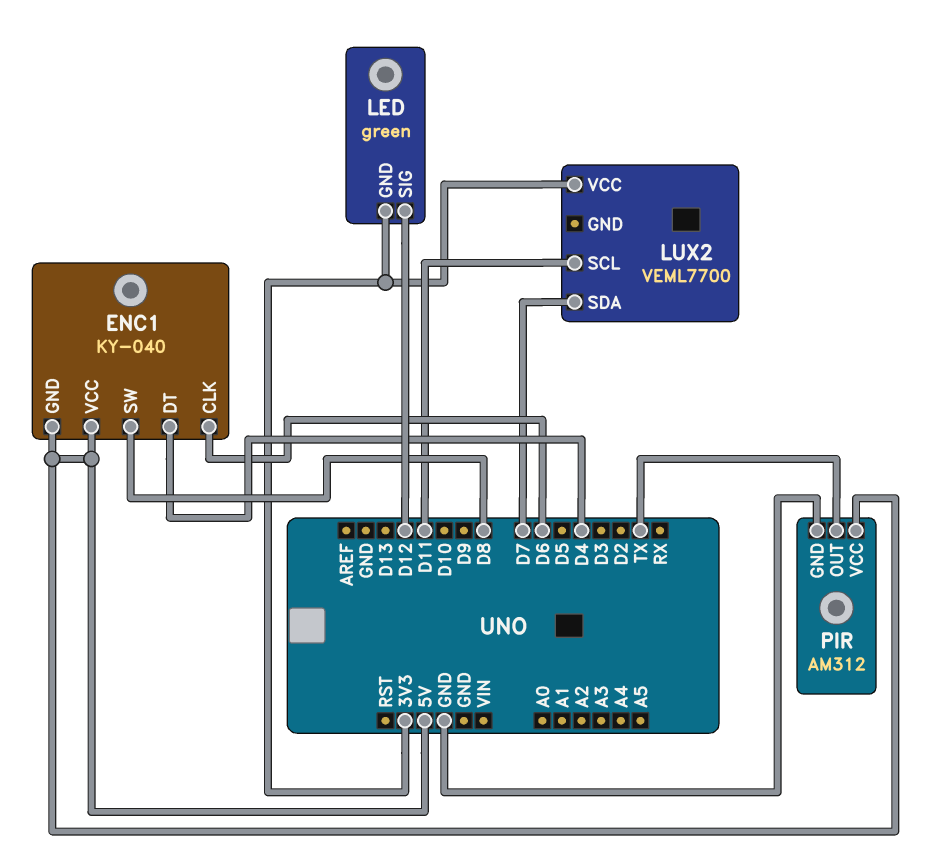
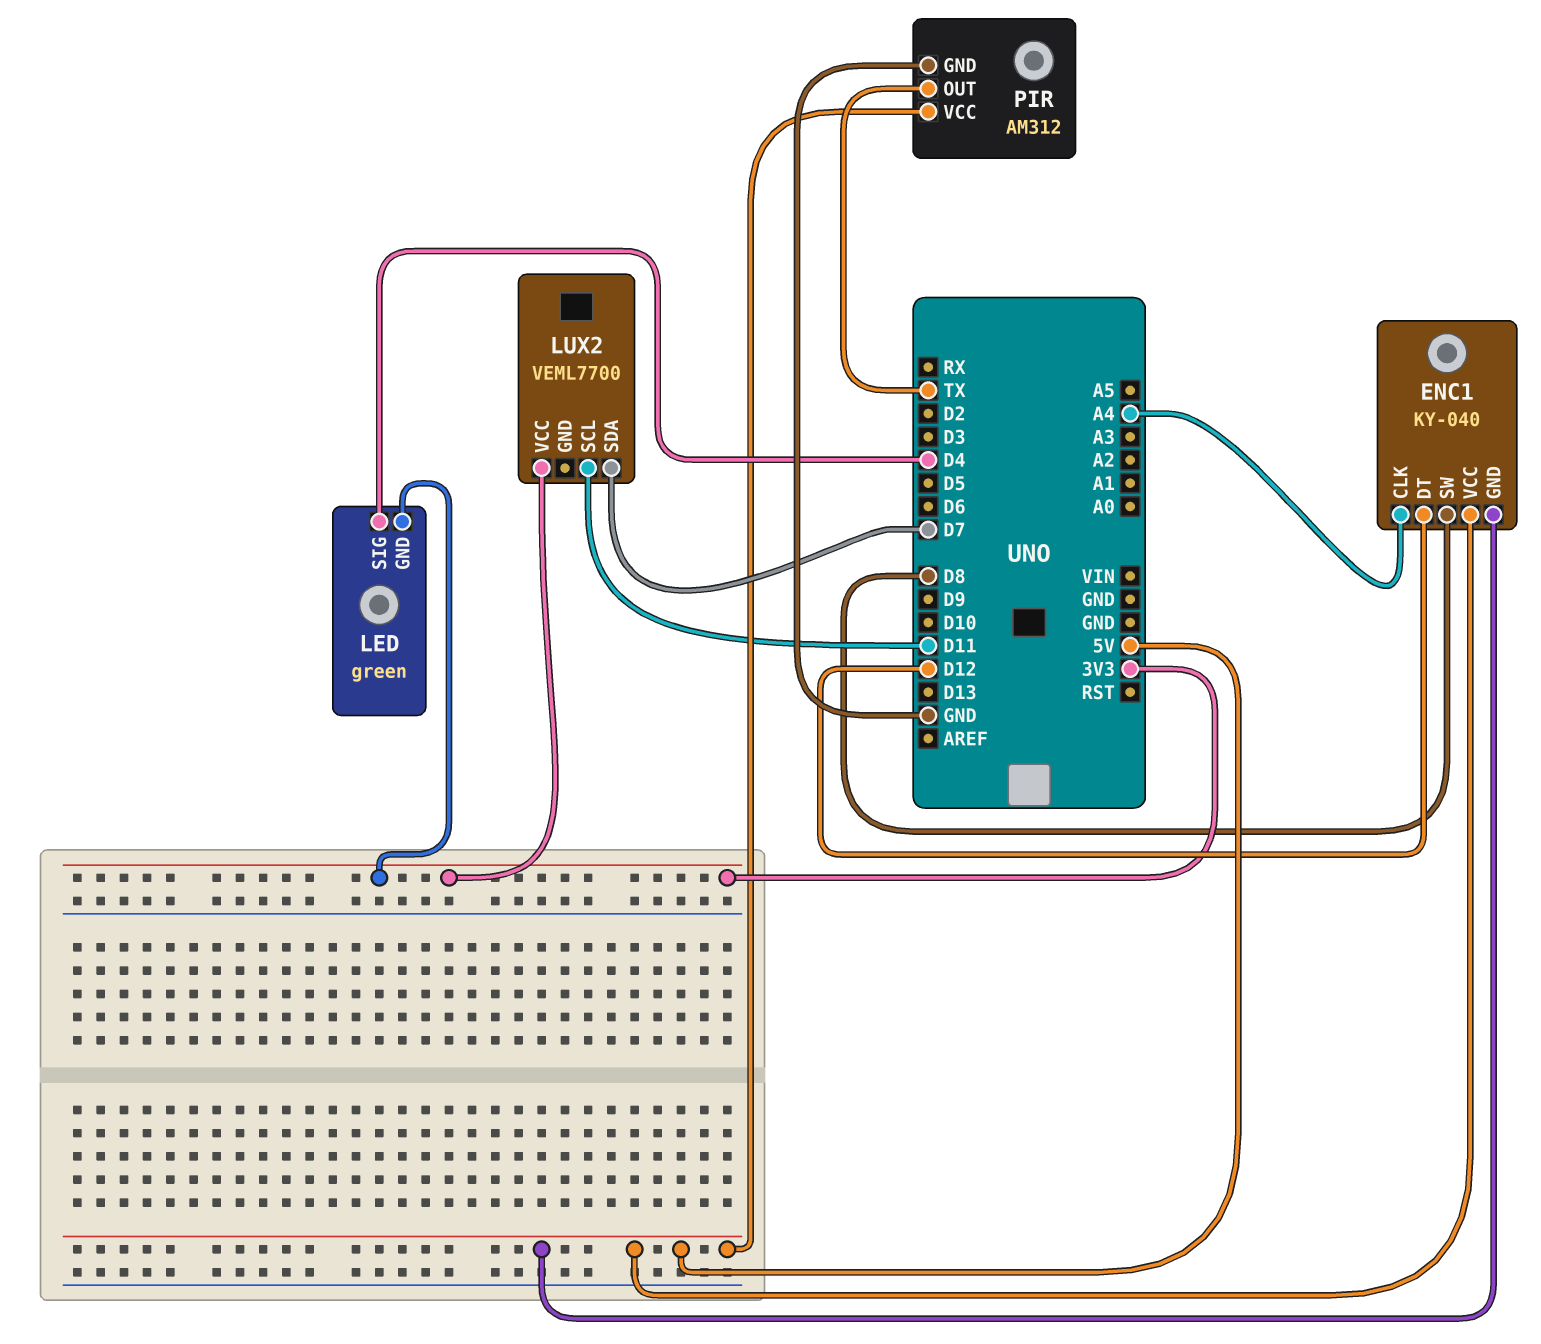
ENC1 pin CLK: D6 -> A4
ENC1 pin DT: D4 -> D12
LED pin SIG: D12 -> D4

